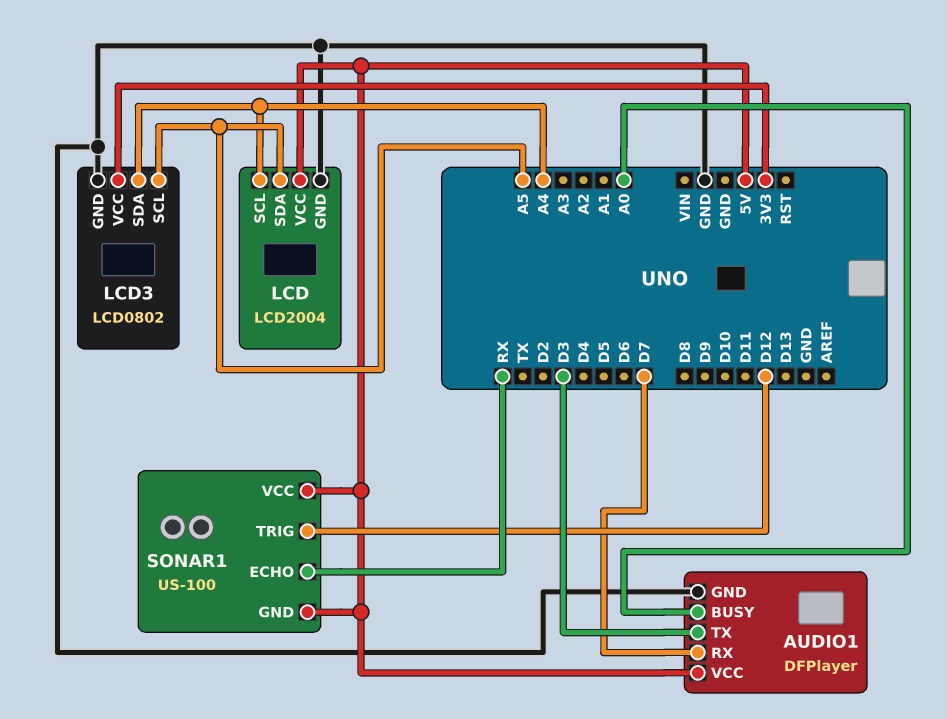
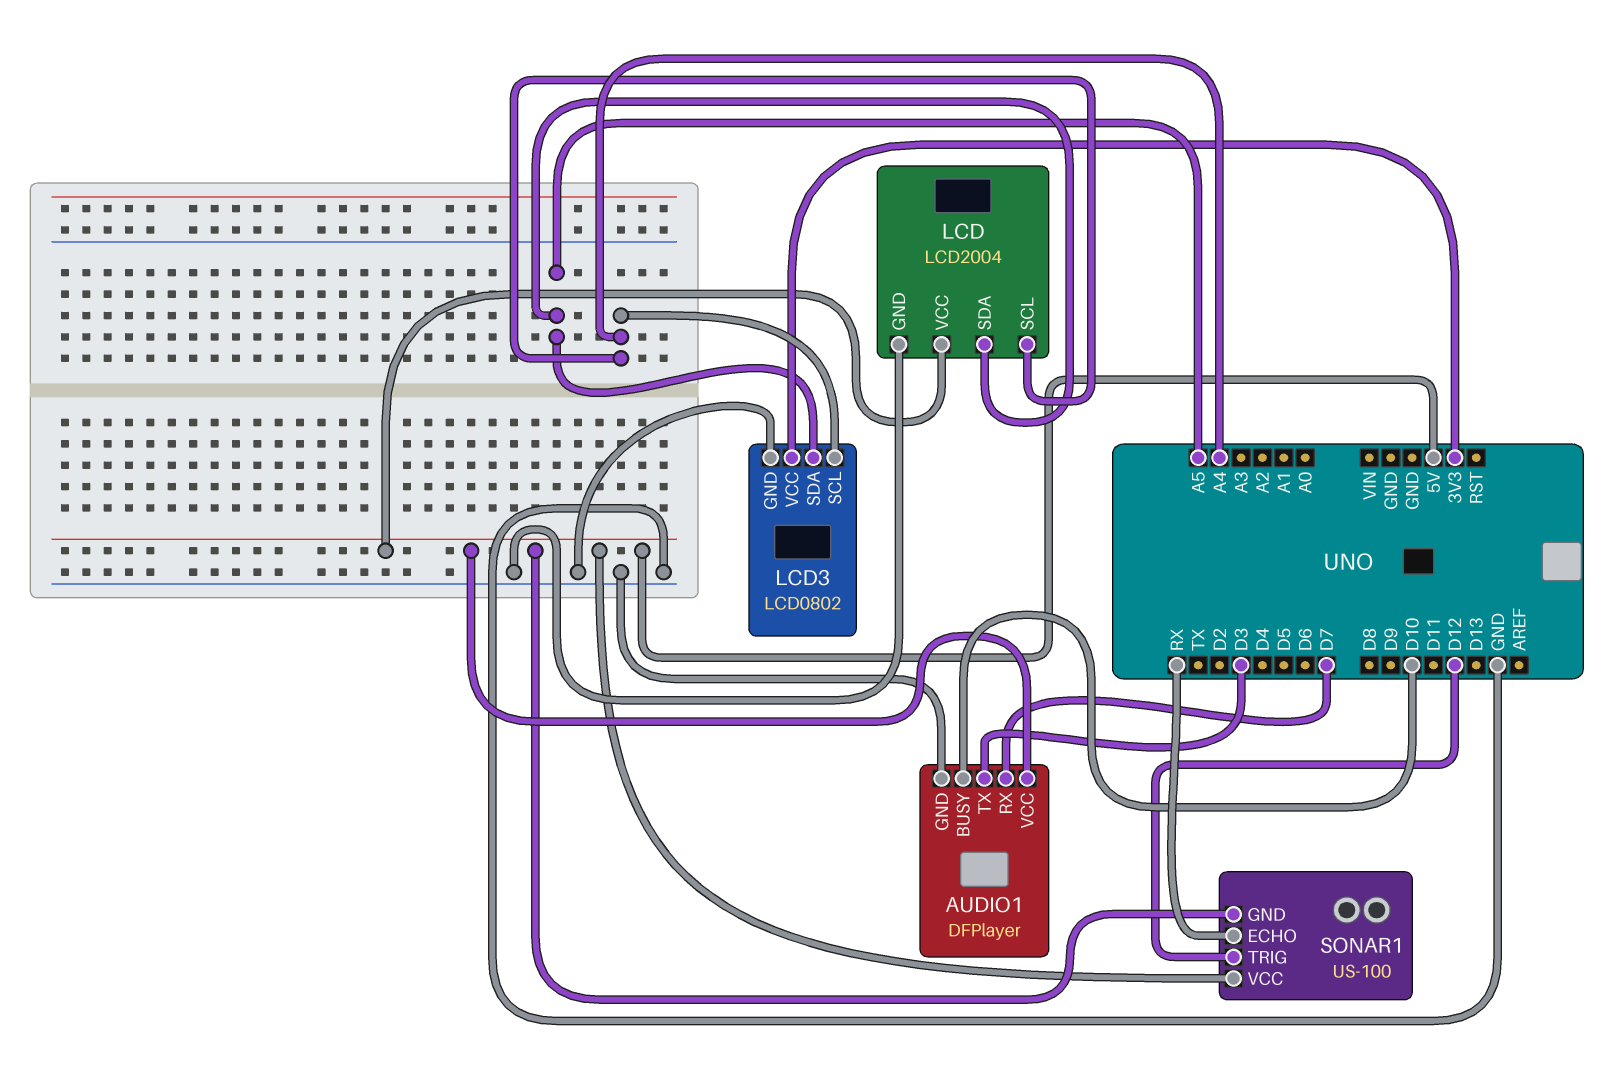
AUDIO1 pin BUSY: A0 -> D10
LCD3 pin SCL: A5 -> A4
LCD3 pin SDA: A4 -> A5

